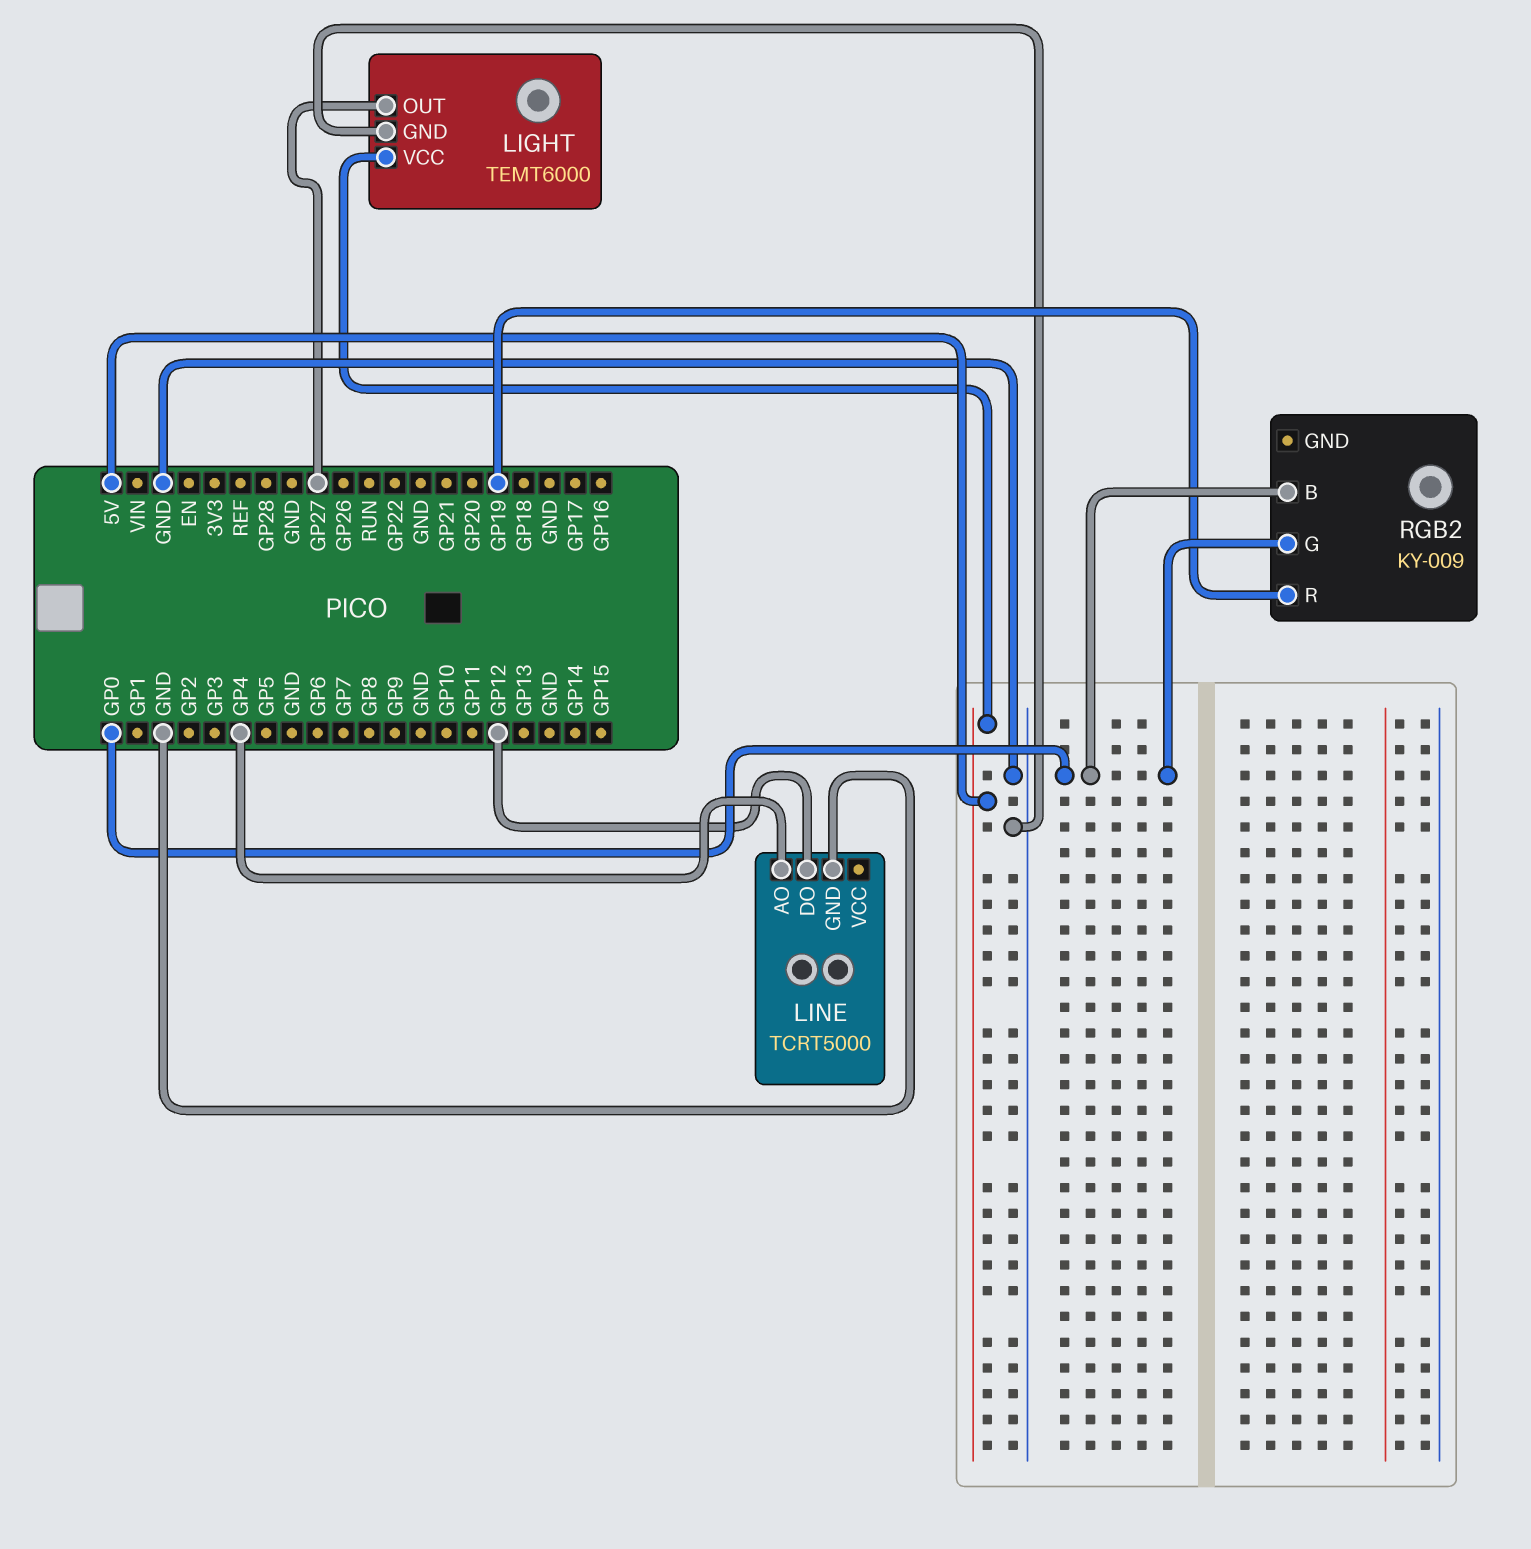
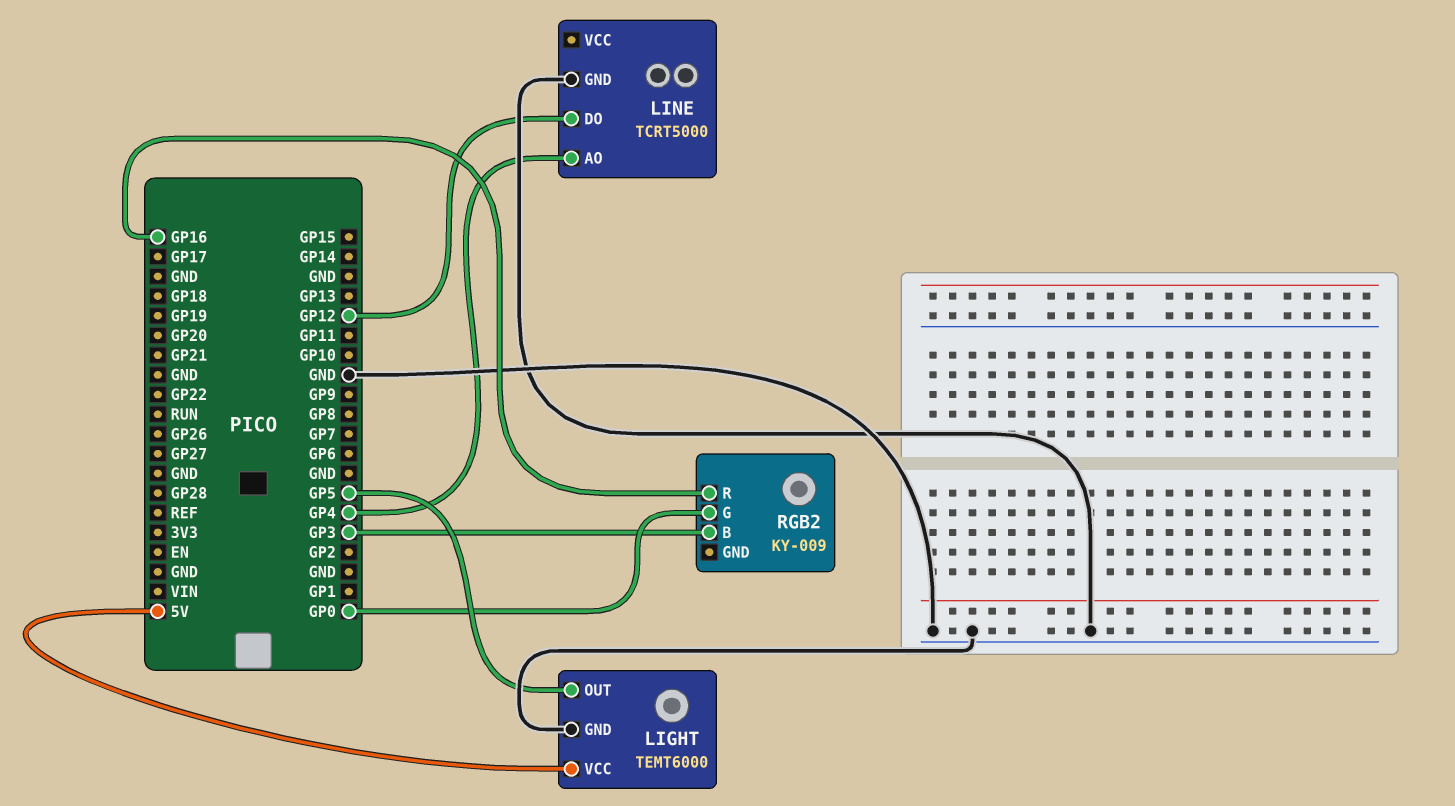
LIGHT pin OUT: GP27 -> GP5
RGB2 pin B: GP0 -> GP3
RGB2 pin R: GP19 -> GP16

